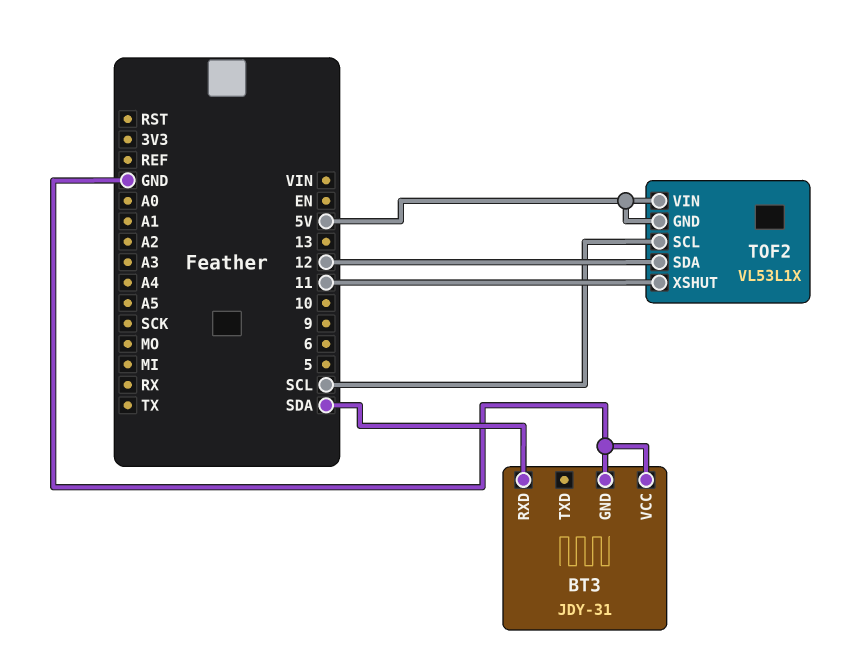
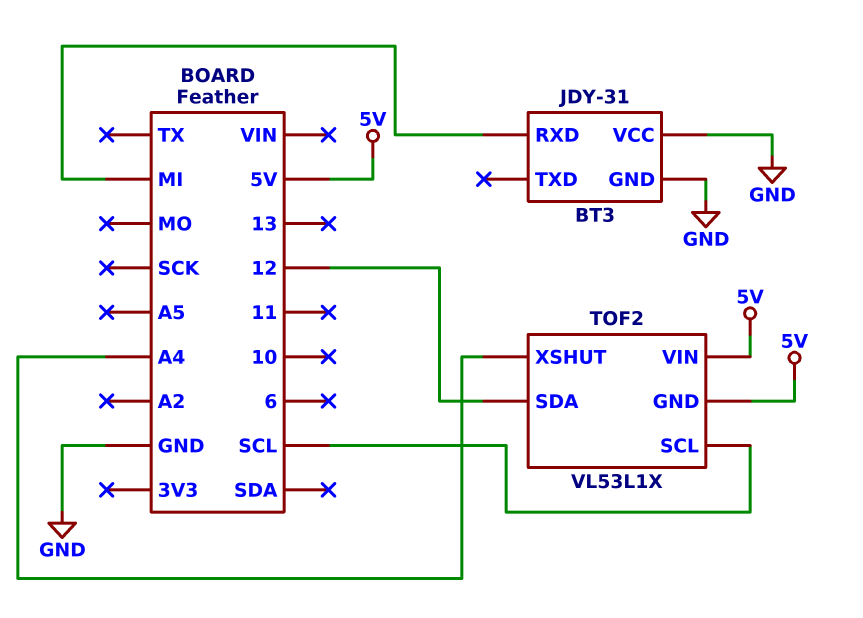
BT3 pin RXD: SDA -> MI
TOF2 pin XSHUT: 11 -> A4

